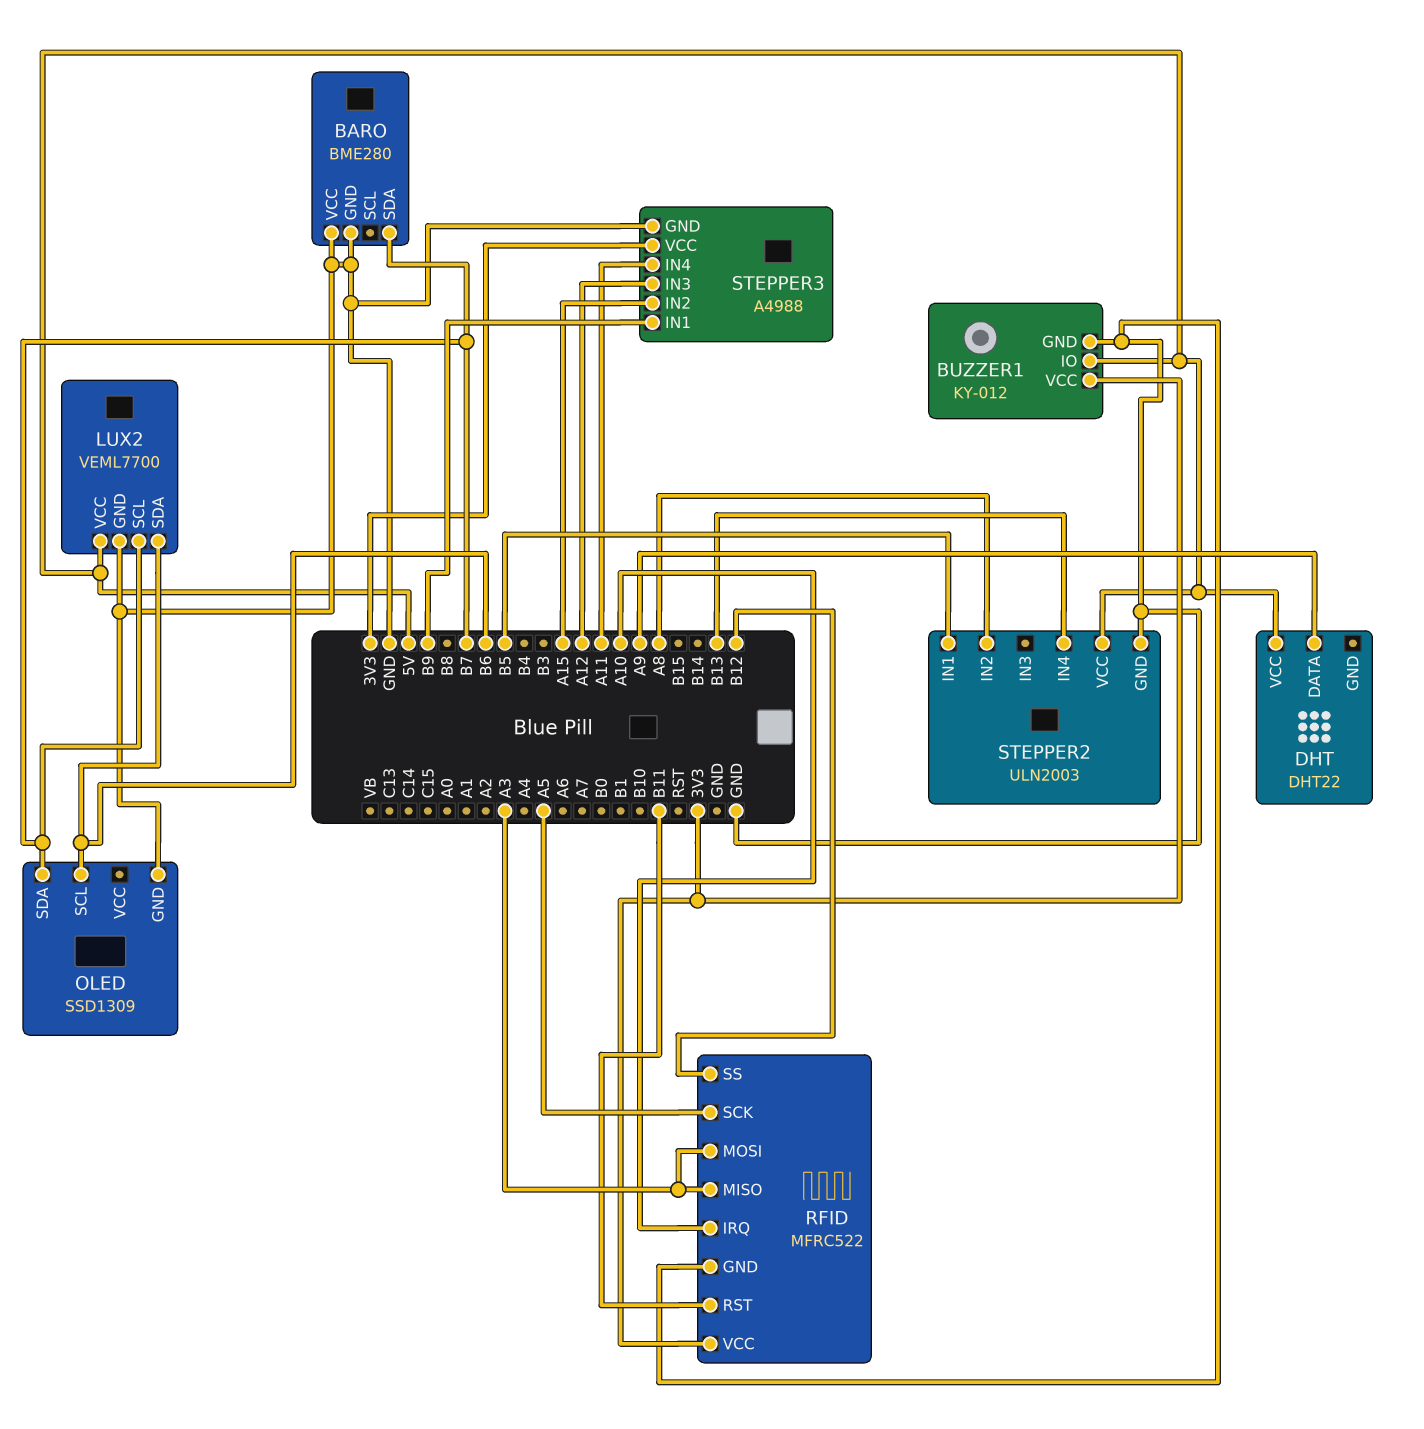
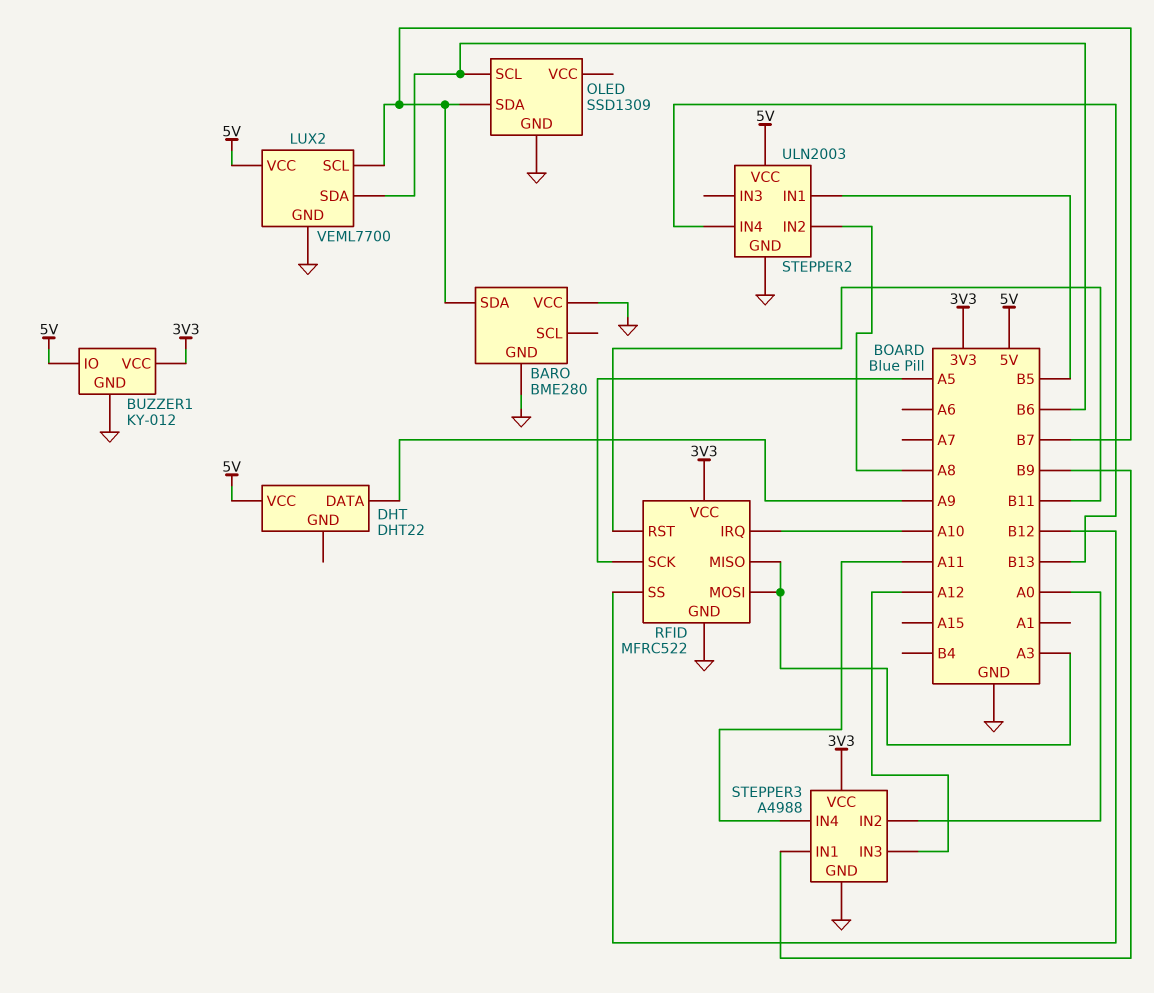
STEPPER3 pin IN2: A15 -> A0

